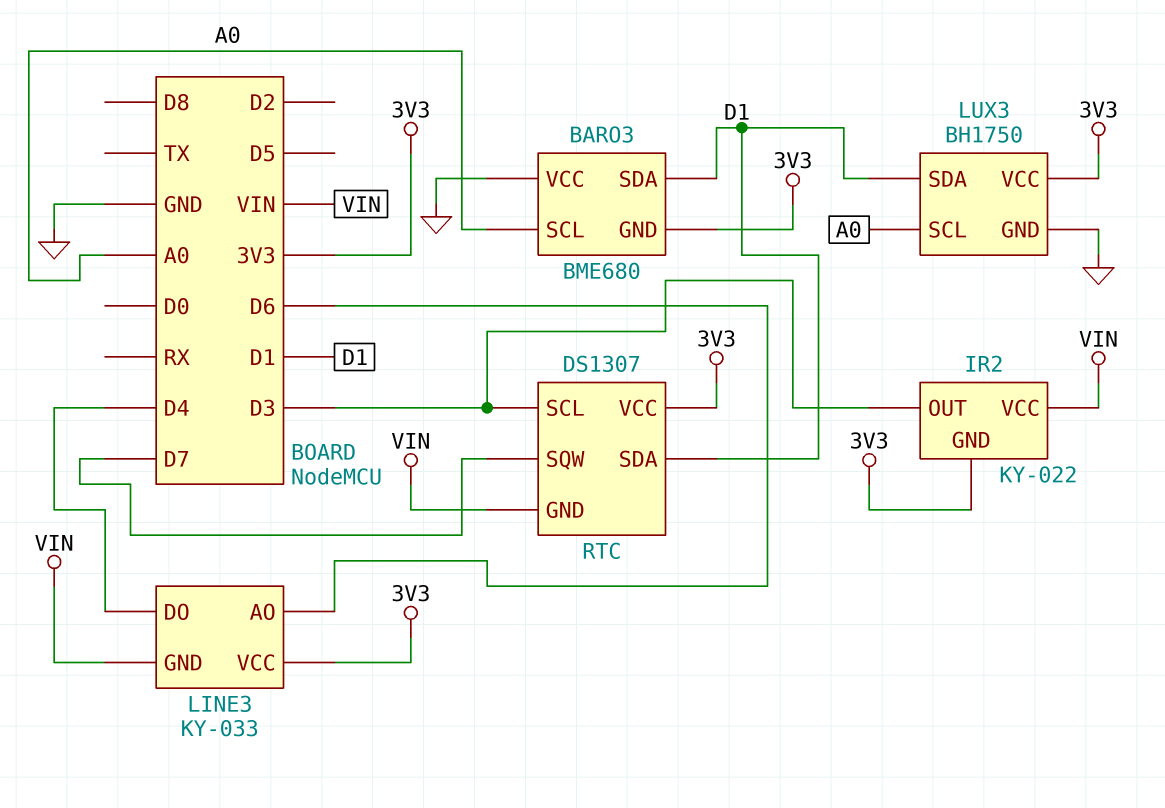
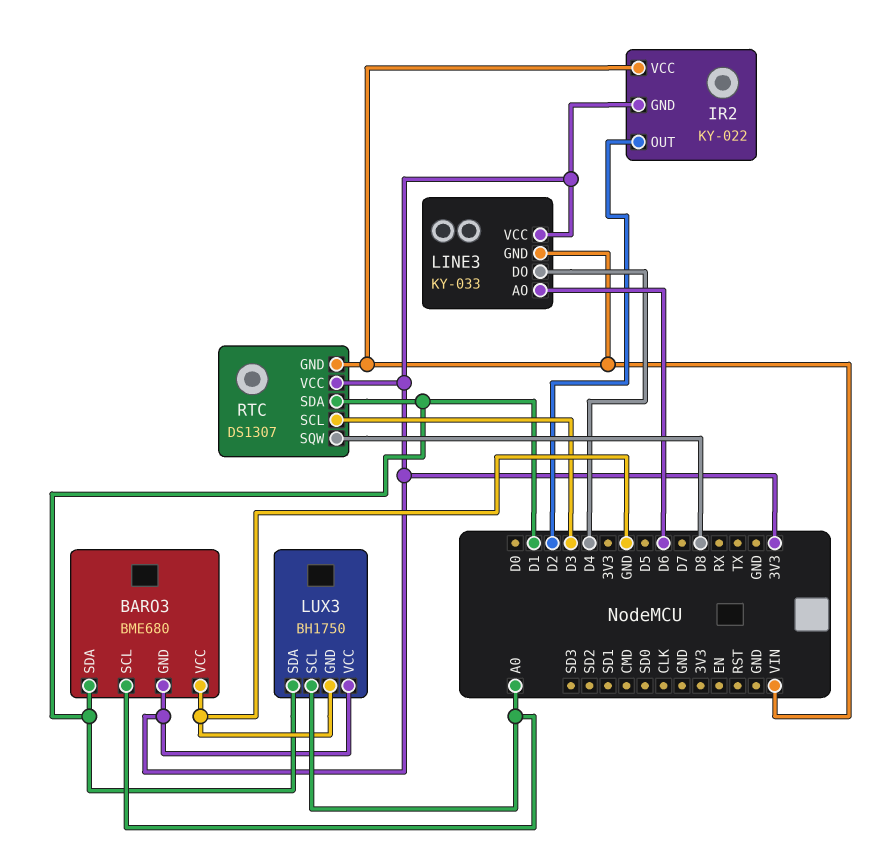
IR2 pin OUT: D3 -> D2
RTC pin SQW: D7 -> D8

